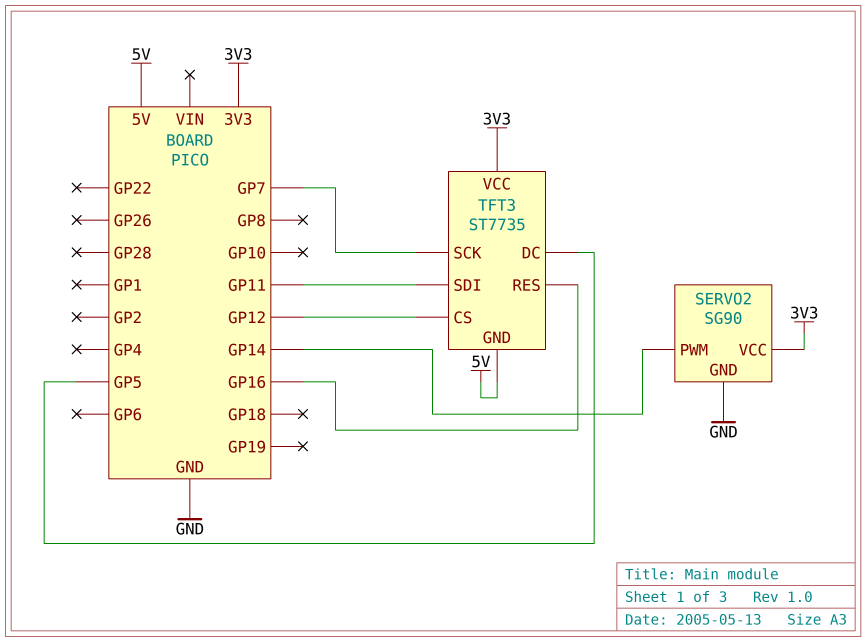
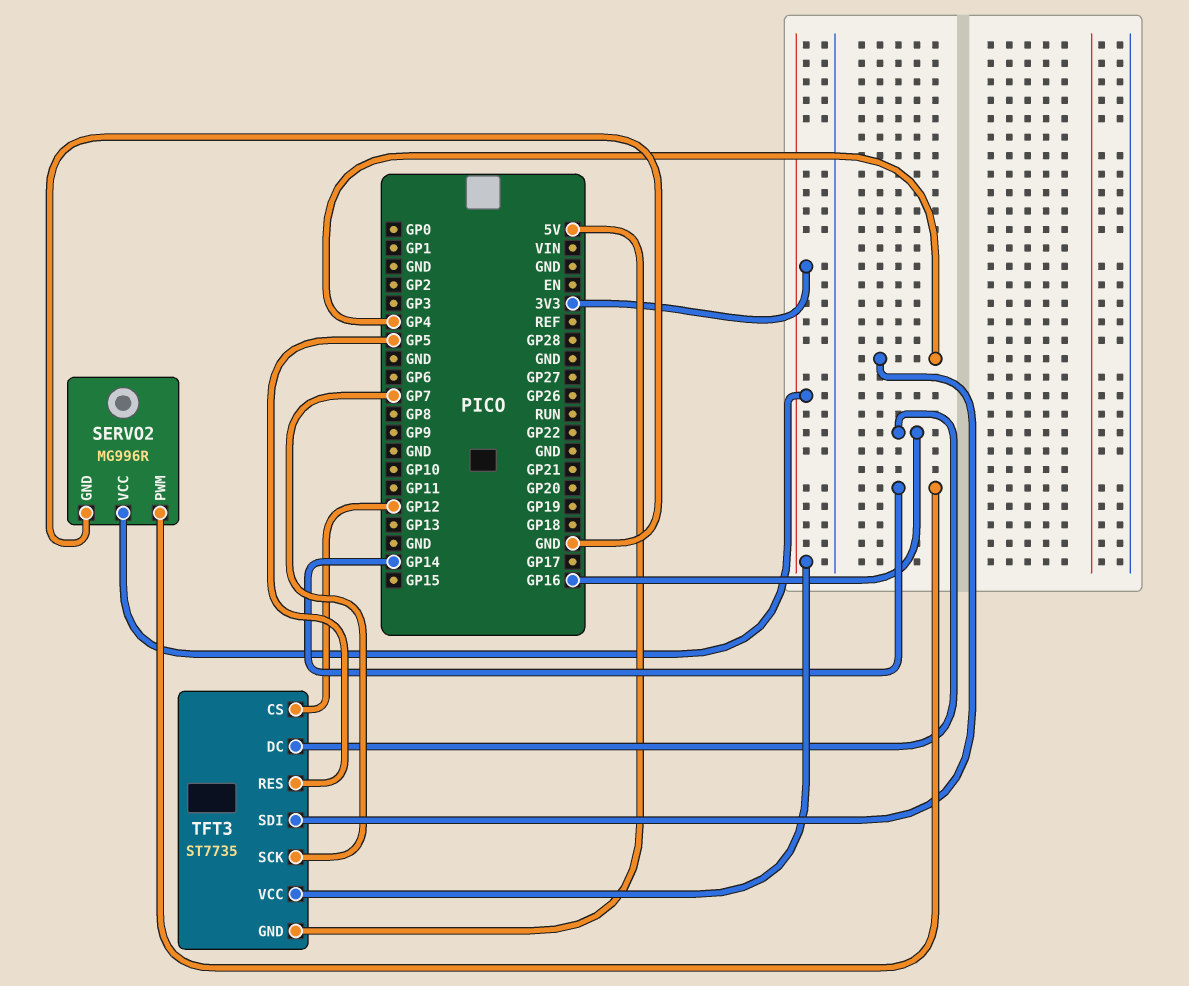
SERVO2: SG90 -> MG996R
TFT3 pin DC: GP5 -> GP16
TFT3 pin RES: GP16 -> GP5
TFT3 pin SDI: GP11 -> GP4

